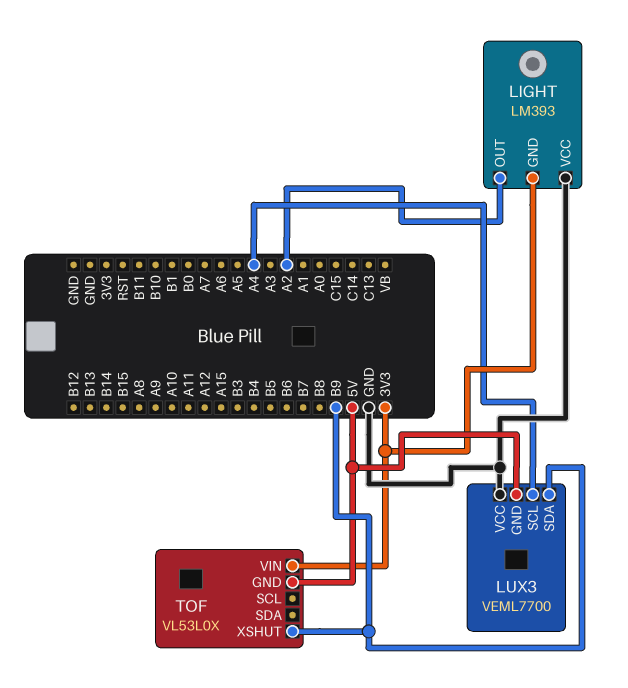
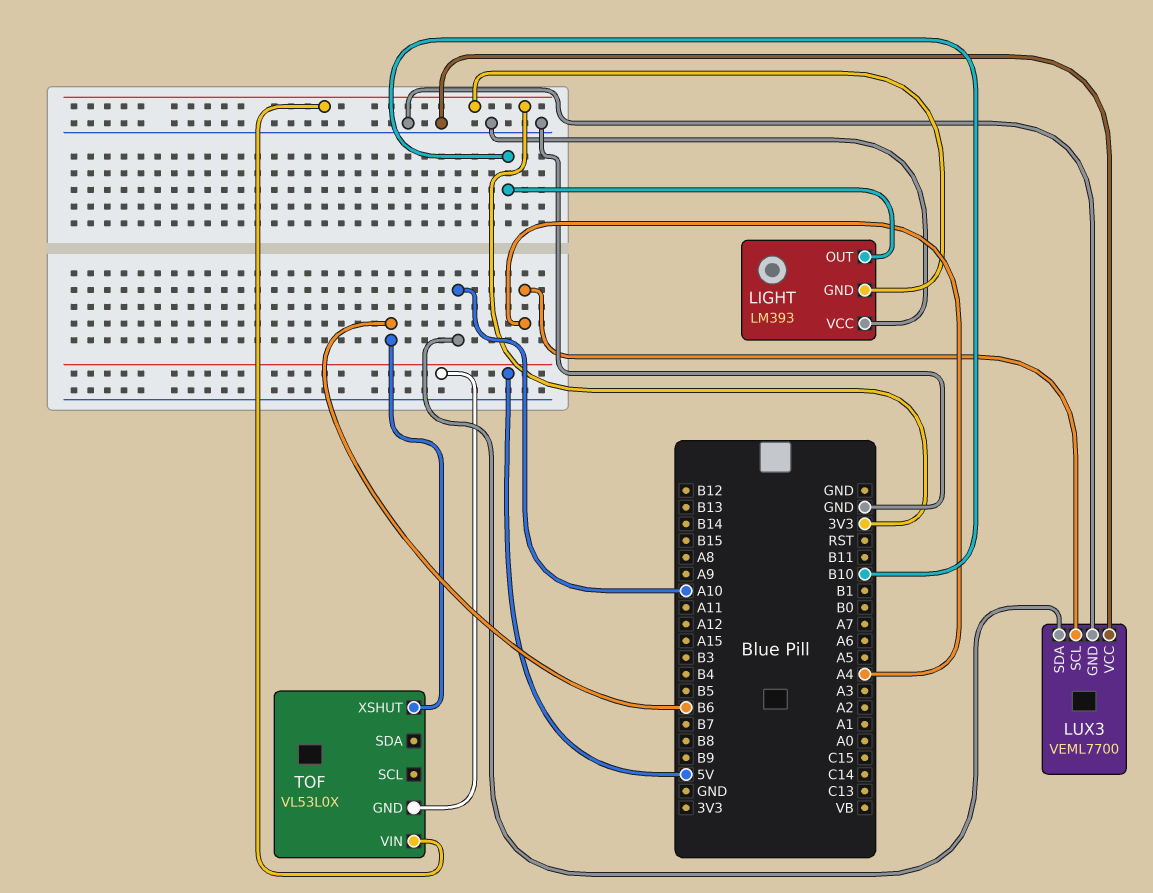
LIGHT pin OUT: A2 -> B10
LUX3 pin GND: 5V -> GND
LUX3 pin SDA: B9 -> A10
TOF pin XSHUT: B9 -> B6

